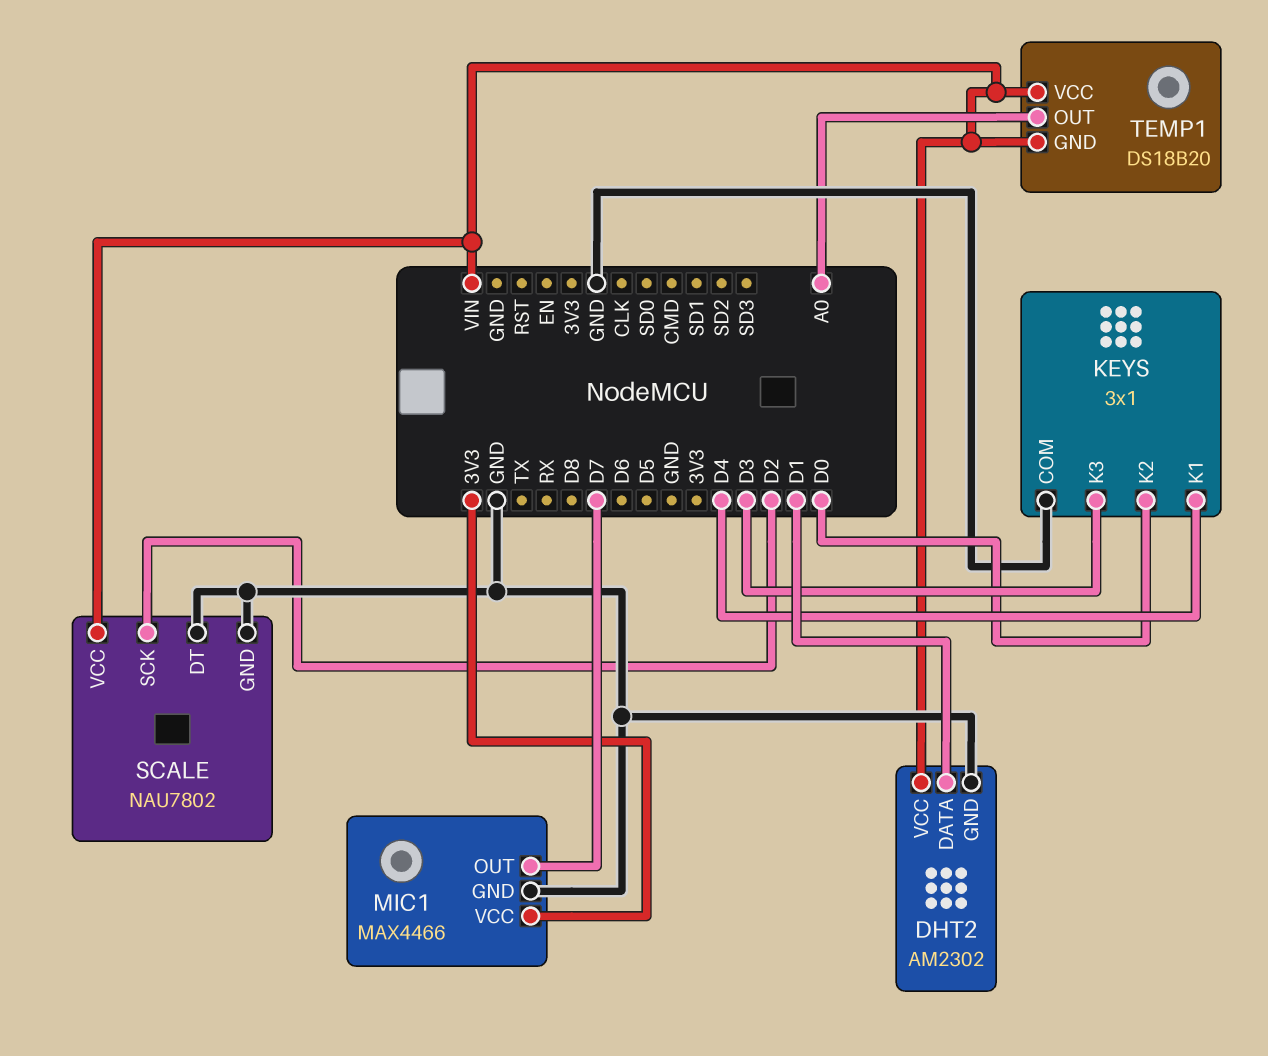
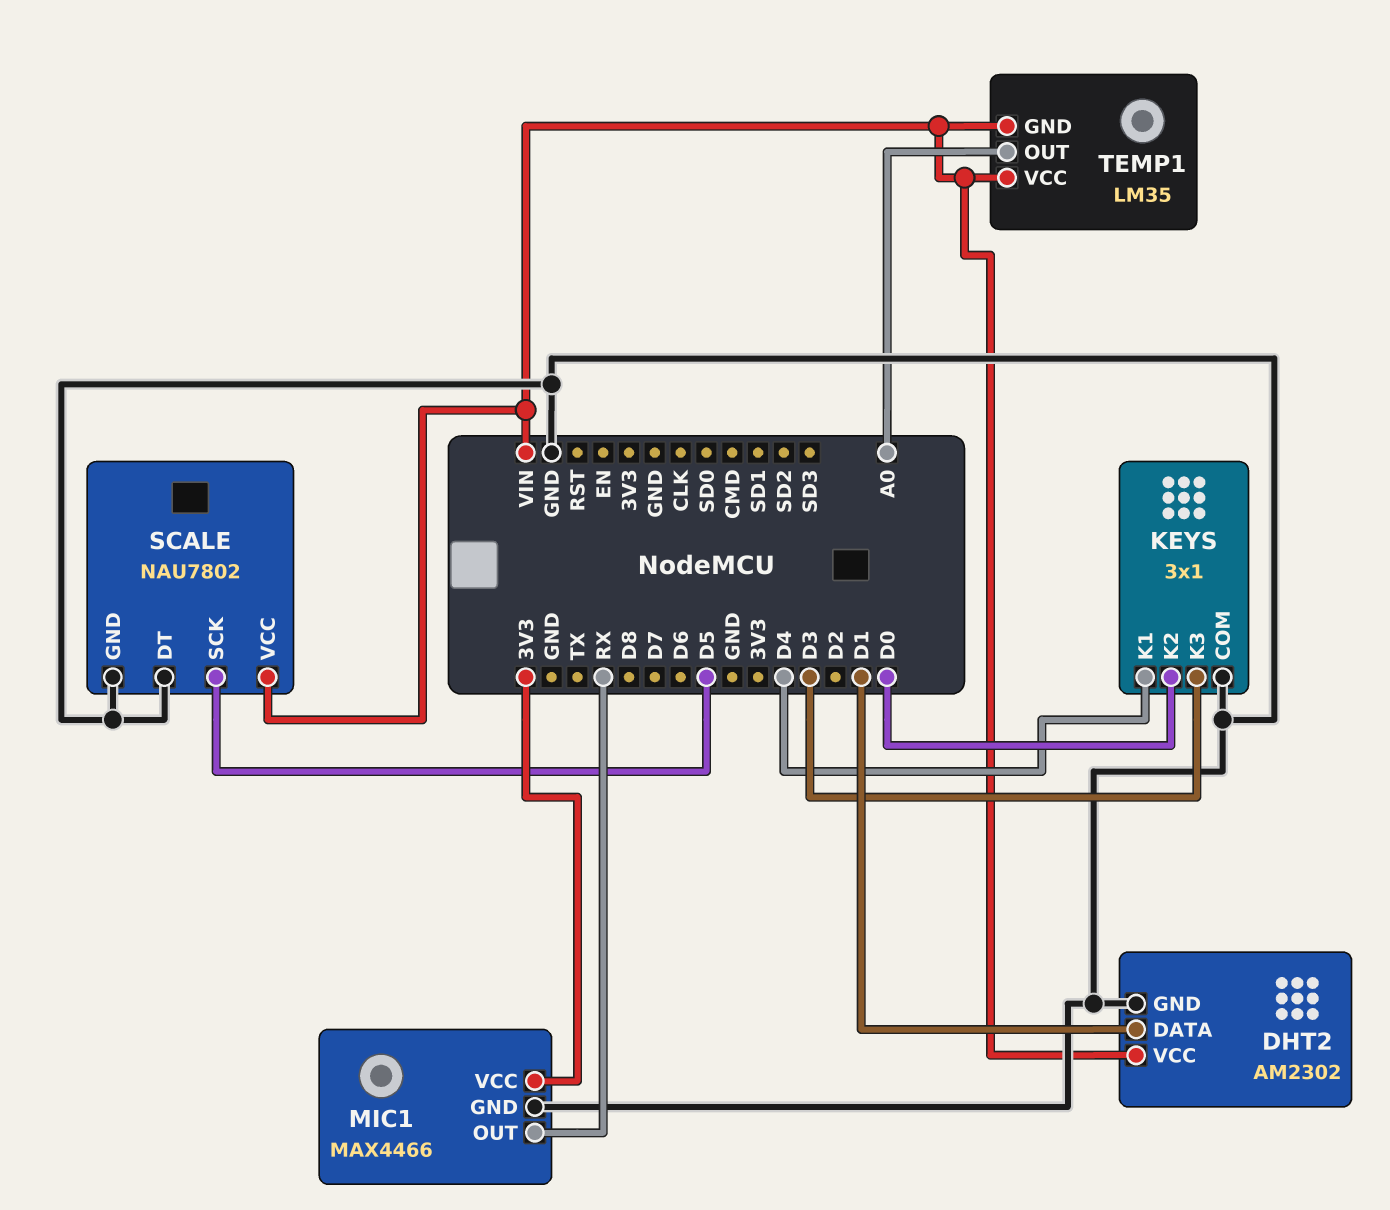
MIC1 pin OUT: D7 -> RX
SCALE pin SCK: D2 -> D5
TEMP1: DS18B20 -> LM35

